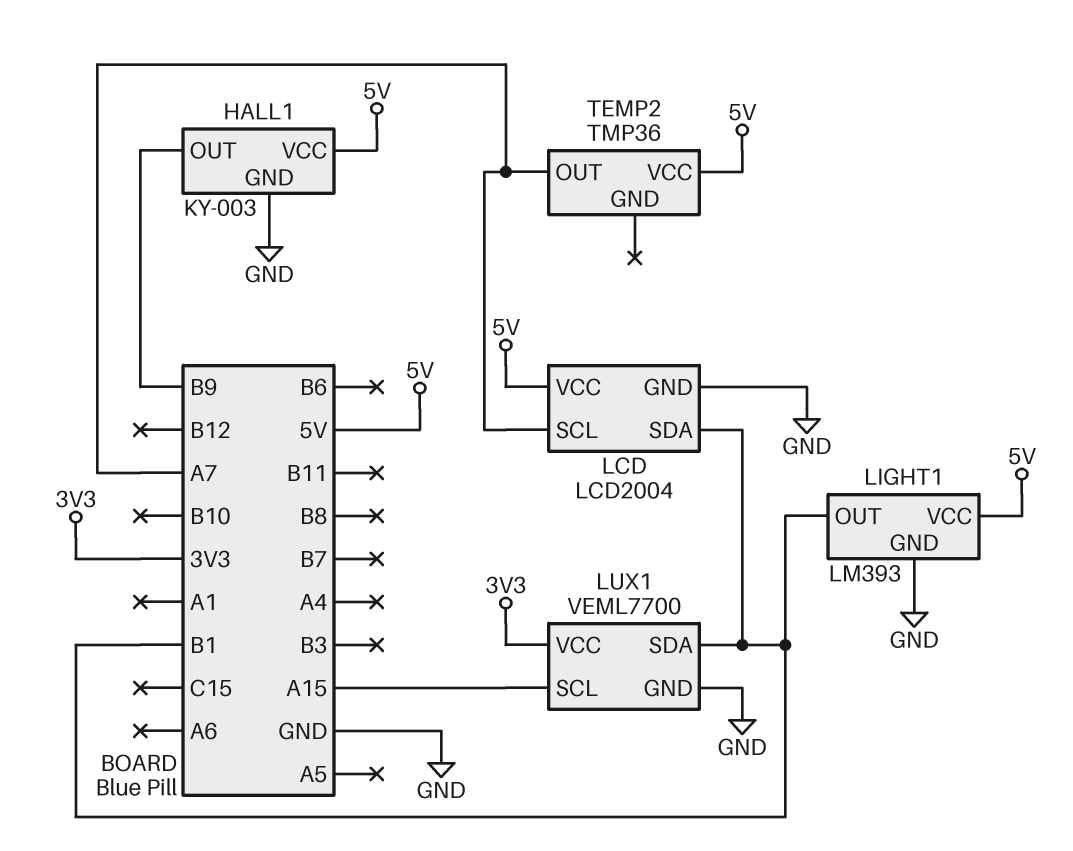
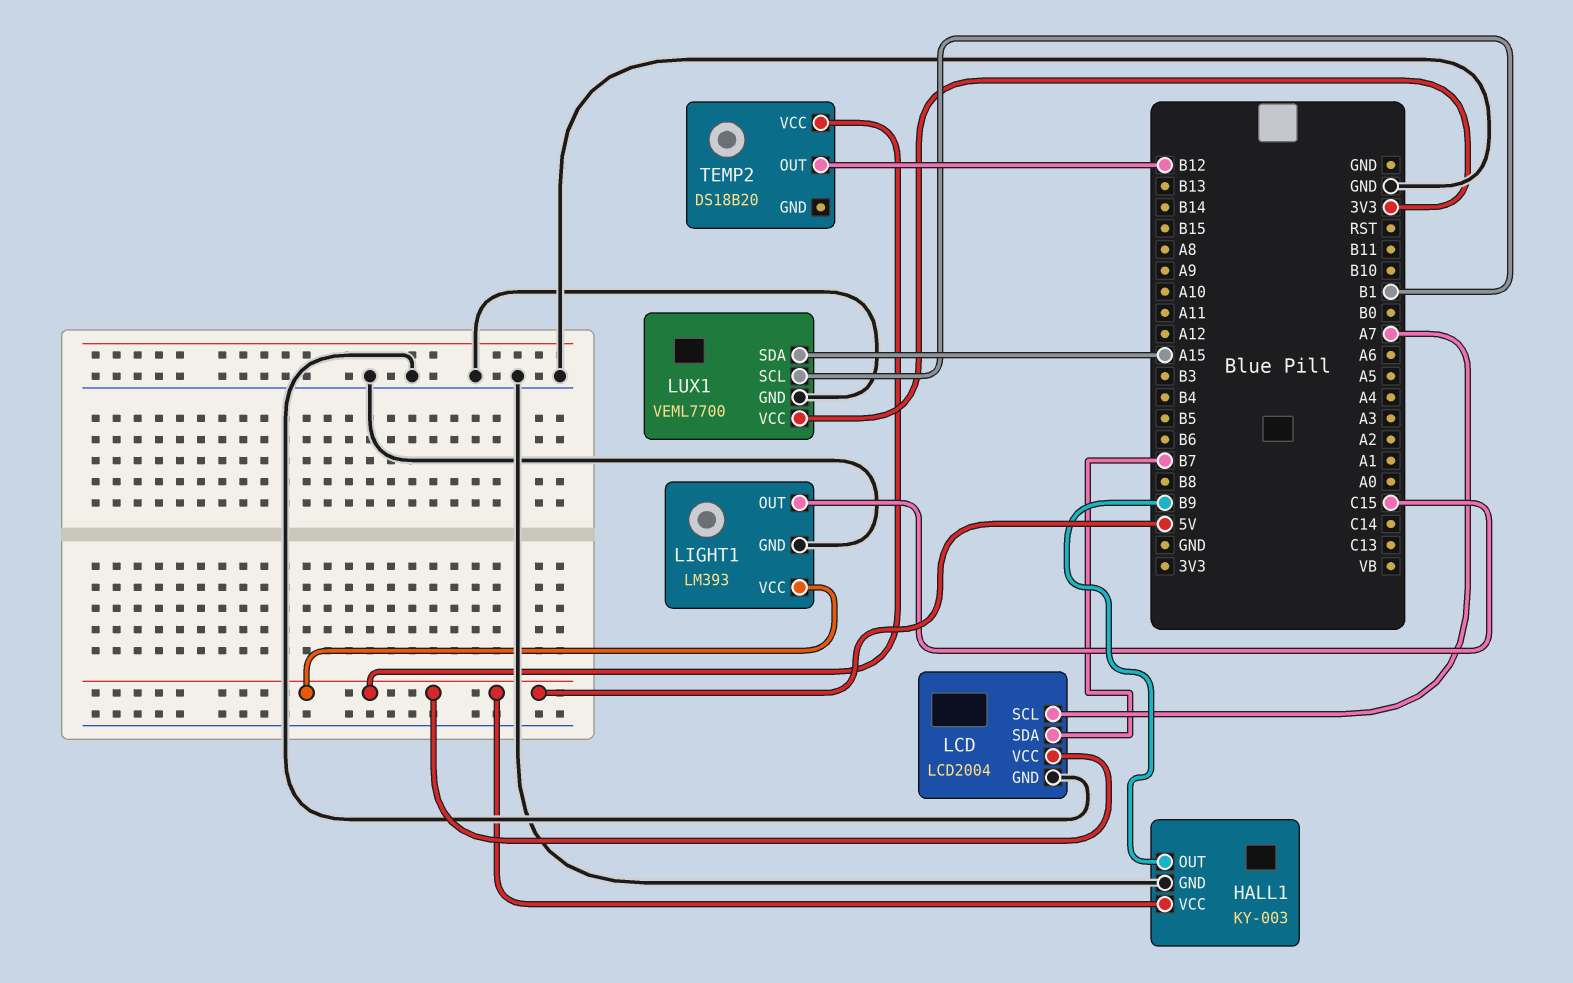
LCD pin SDA: B1 -> B7
LIGHT1 pin OUT: B1 -> C15
LUX1 pin SCL: A15 -> B1
LUX1 pin SDA: B1 -> A15
TEMP2: TMP36 -> DS18B20
TEMP2 pin OUT: A7 -> B12

